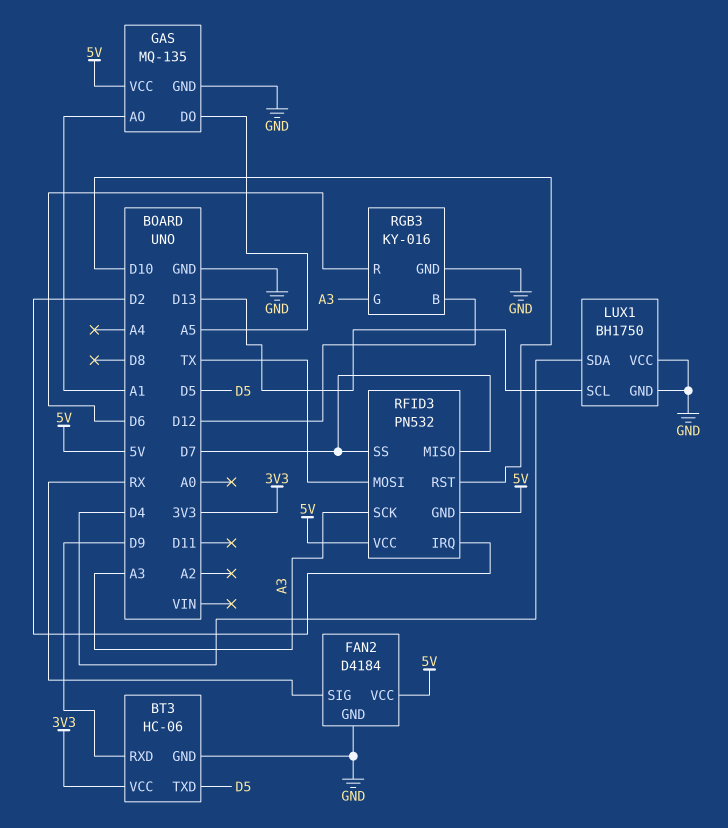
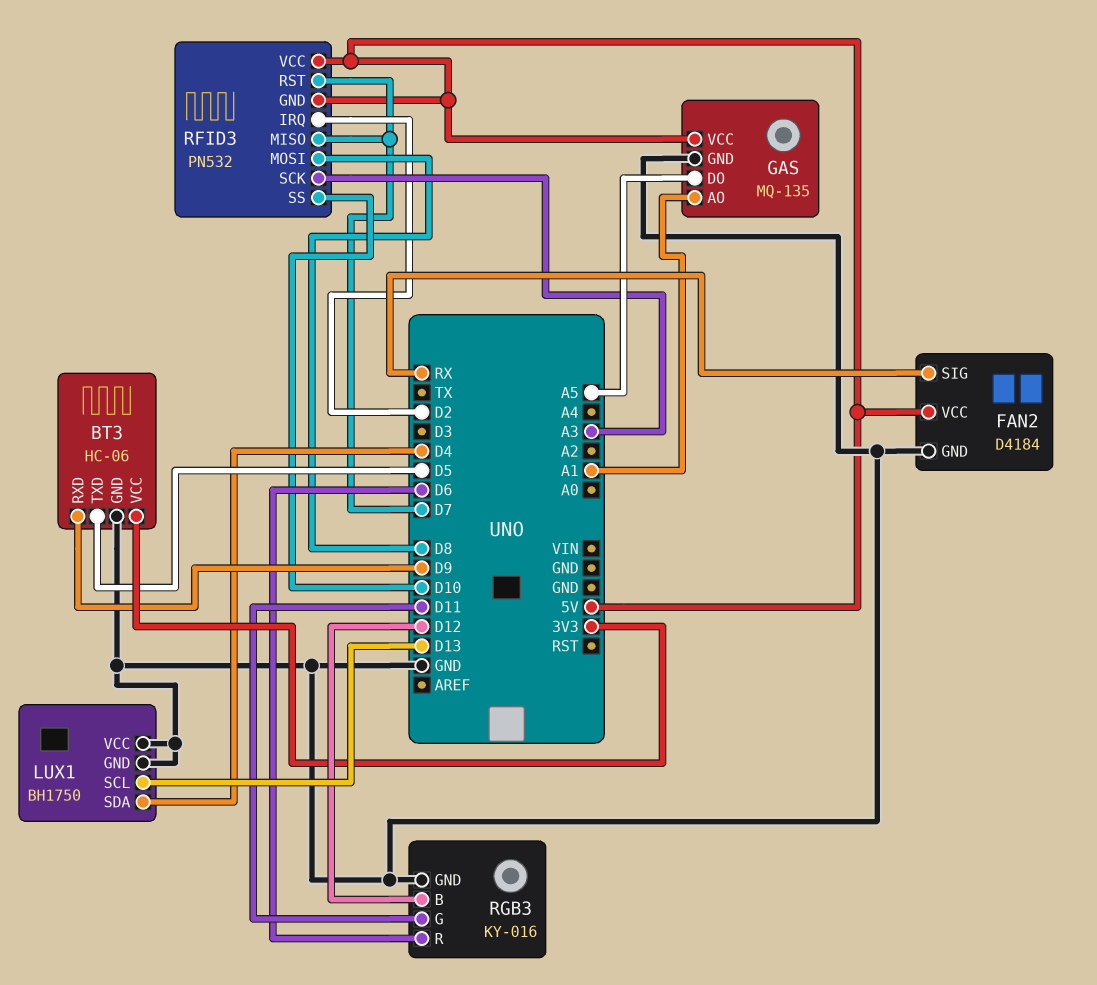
RFID3 pin MOSI: TX -> D8
RFID3 pin RST: D10 -> D7
RFID3 pin SS: D7 -> D10
RGB3 pin G: A3 -> D11

